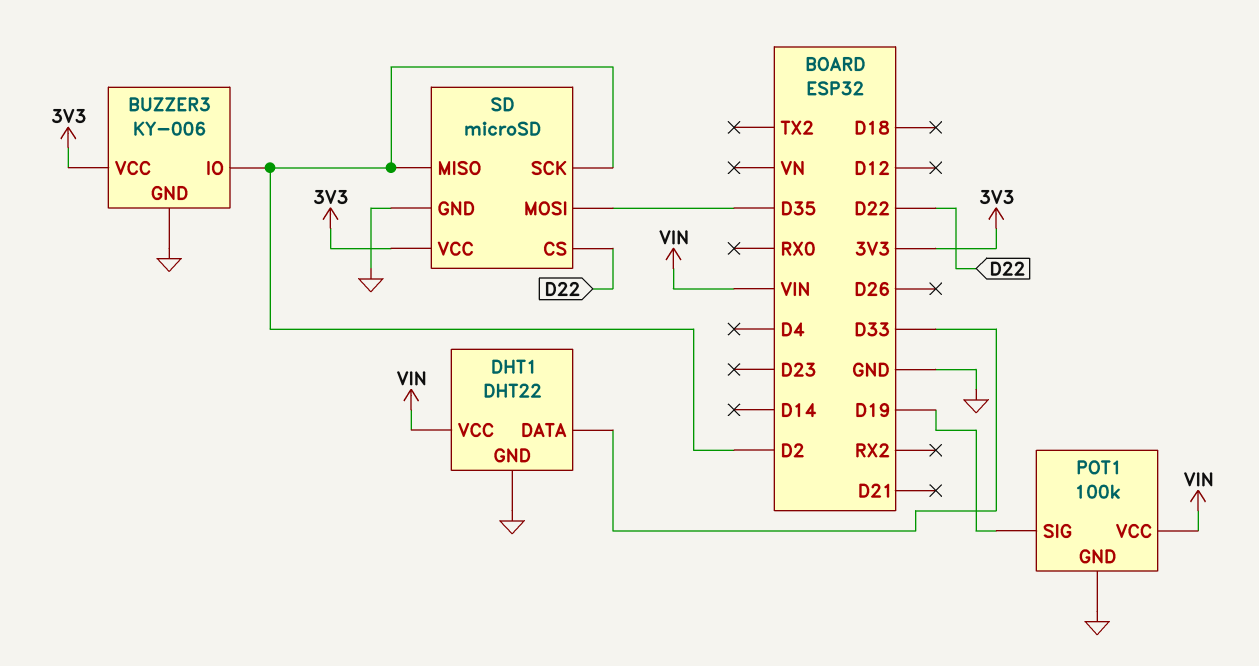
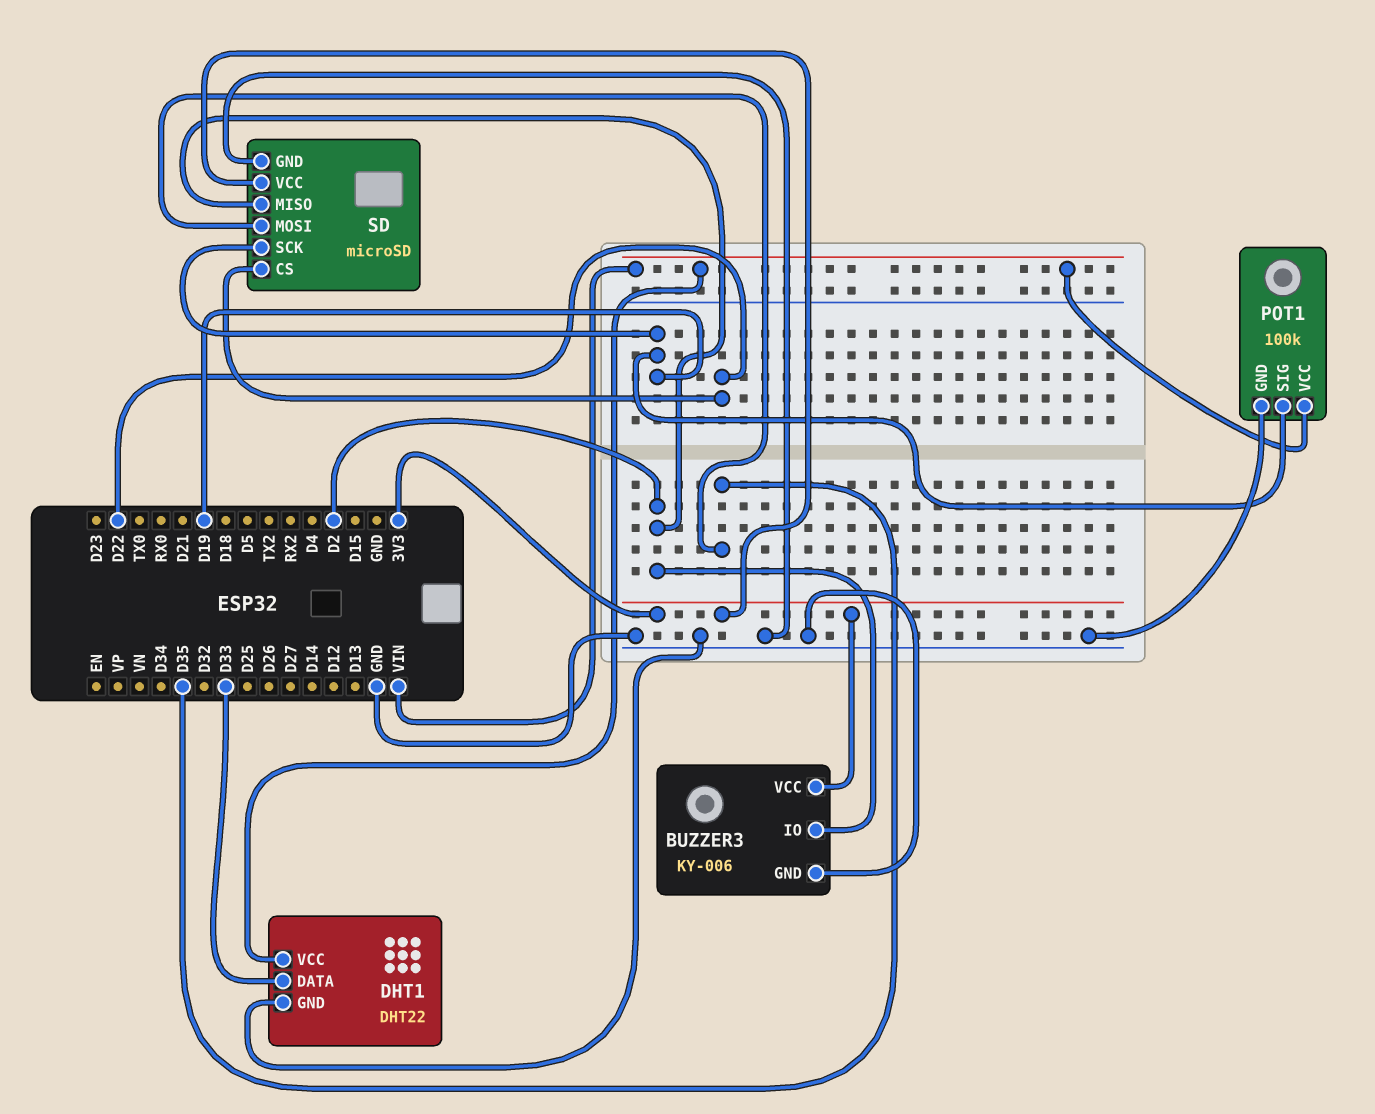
SD pin SCK: D2 -> D19

